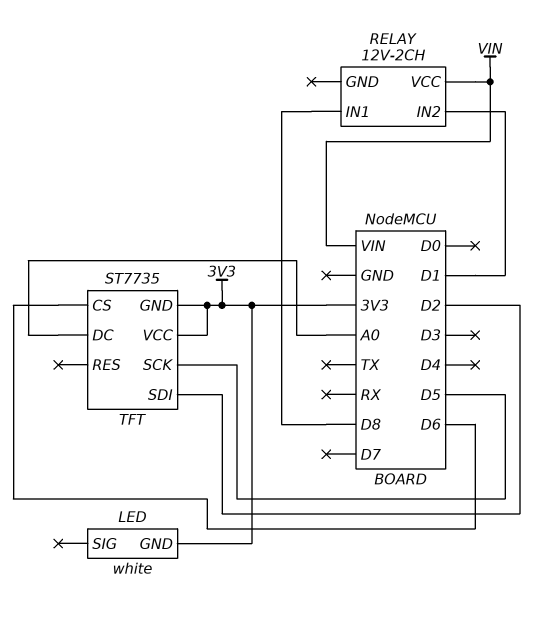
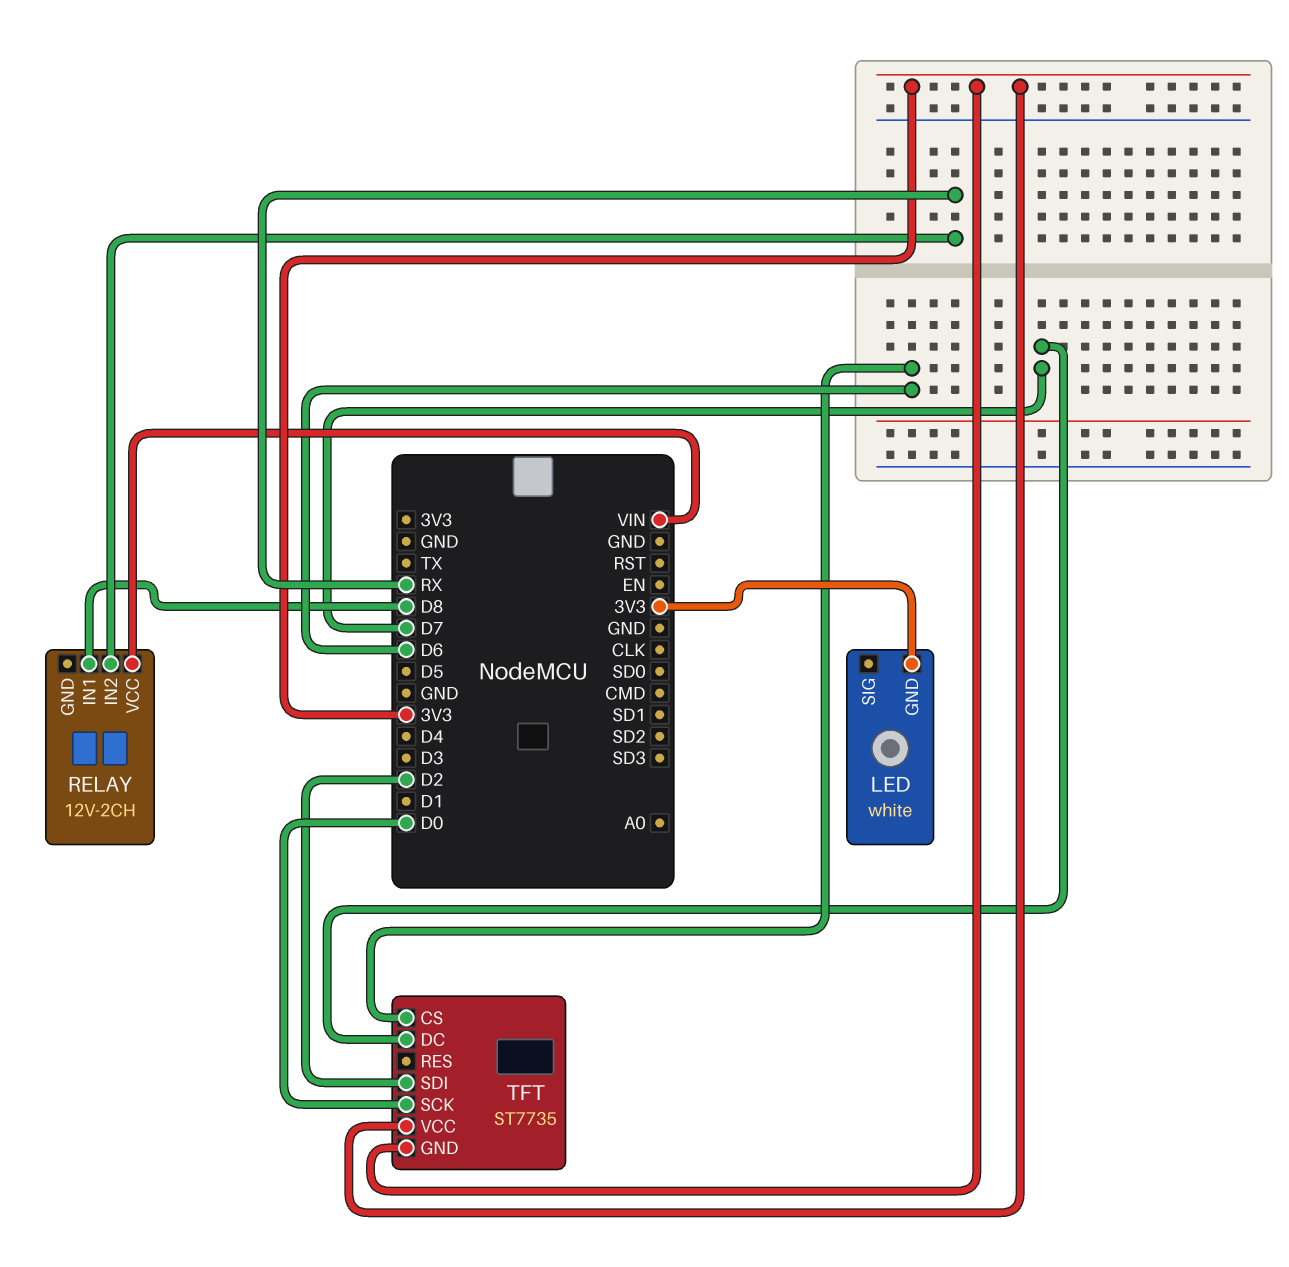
RELAY pin IN2: D1 -> RX
TFT pin DC: A0 -> D7
TFT pin SCK: D5 -> D0

